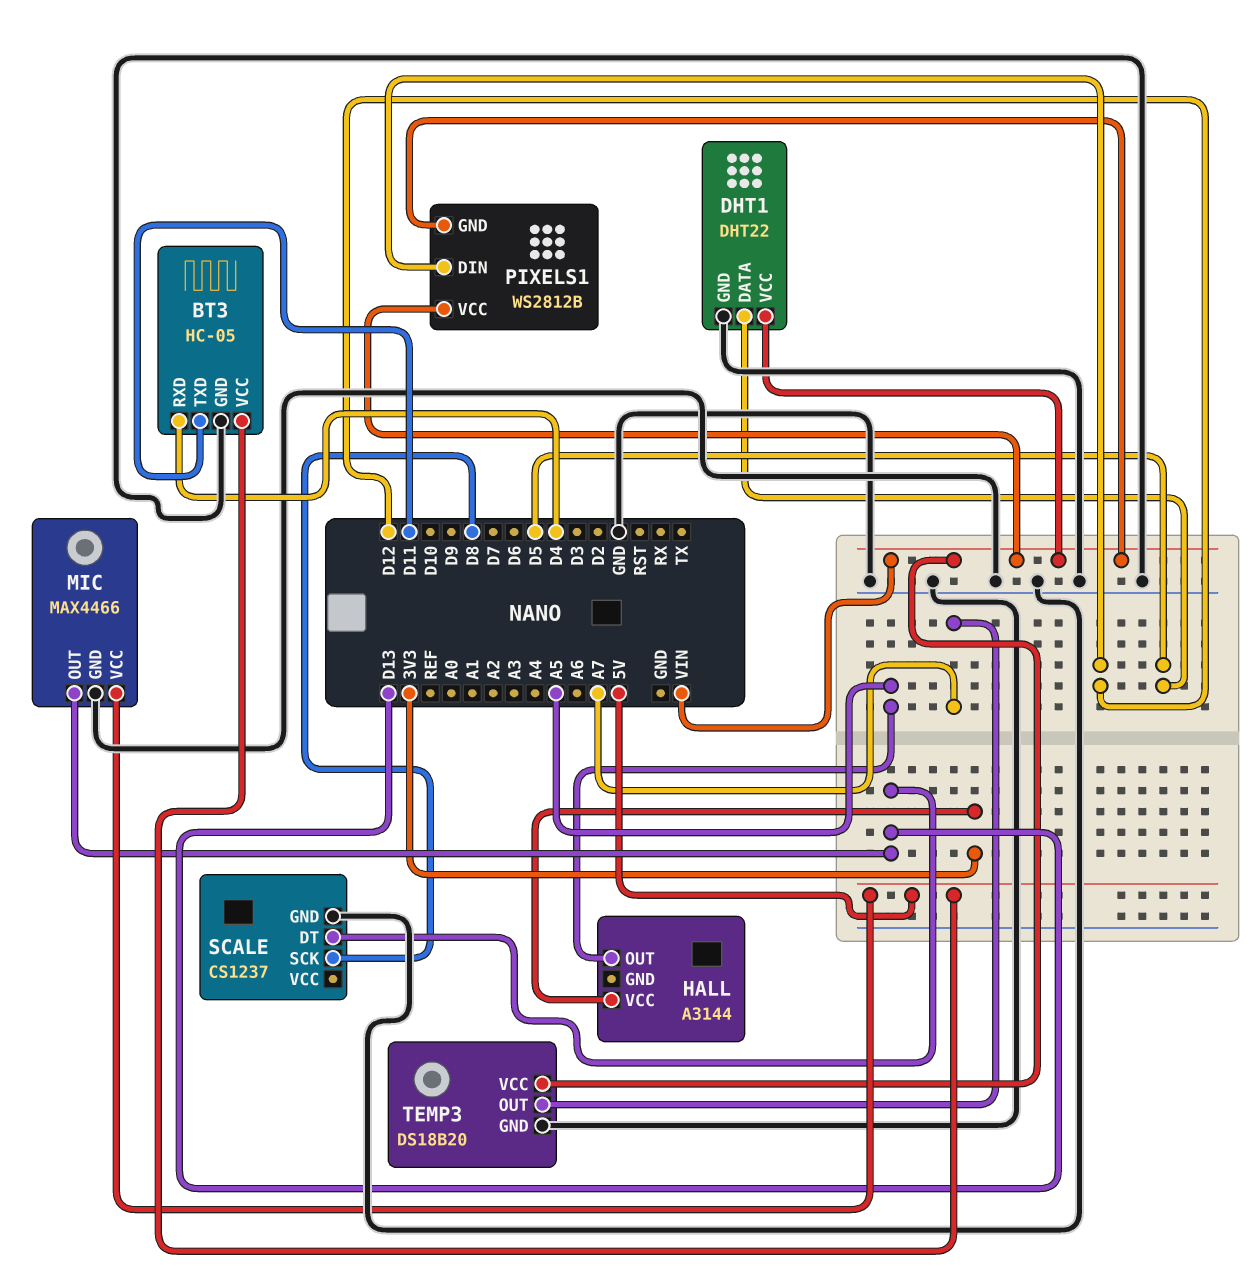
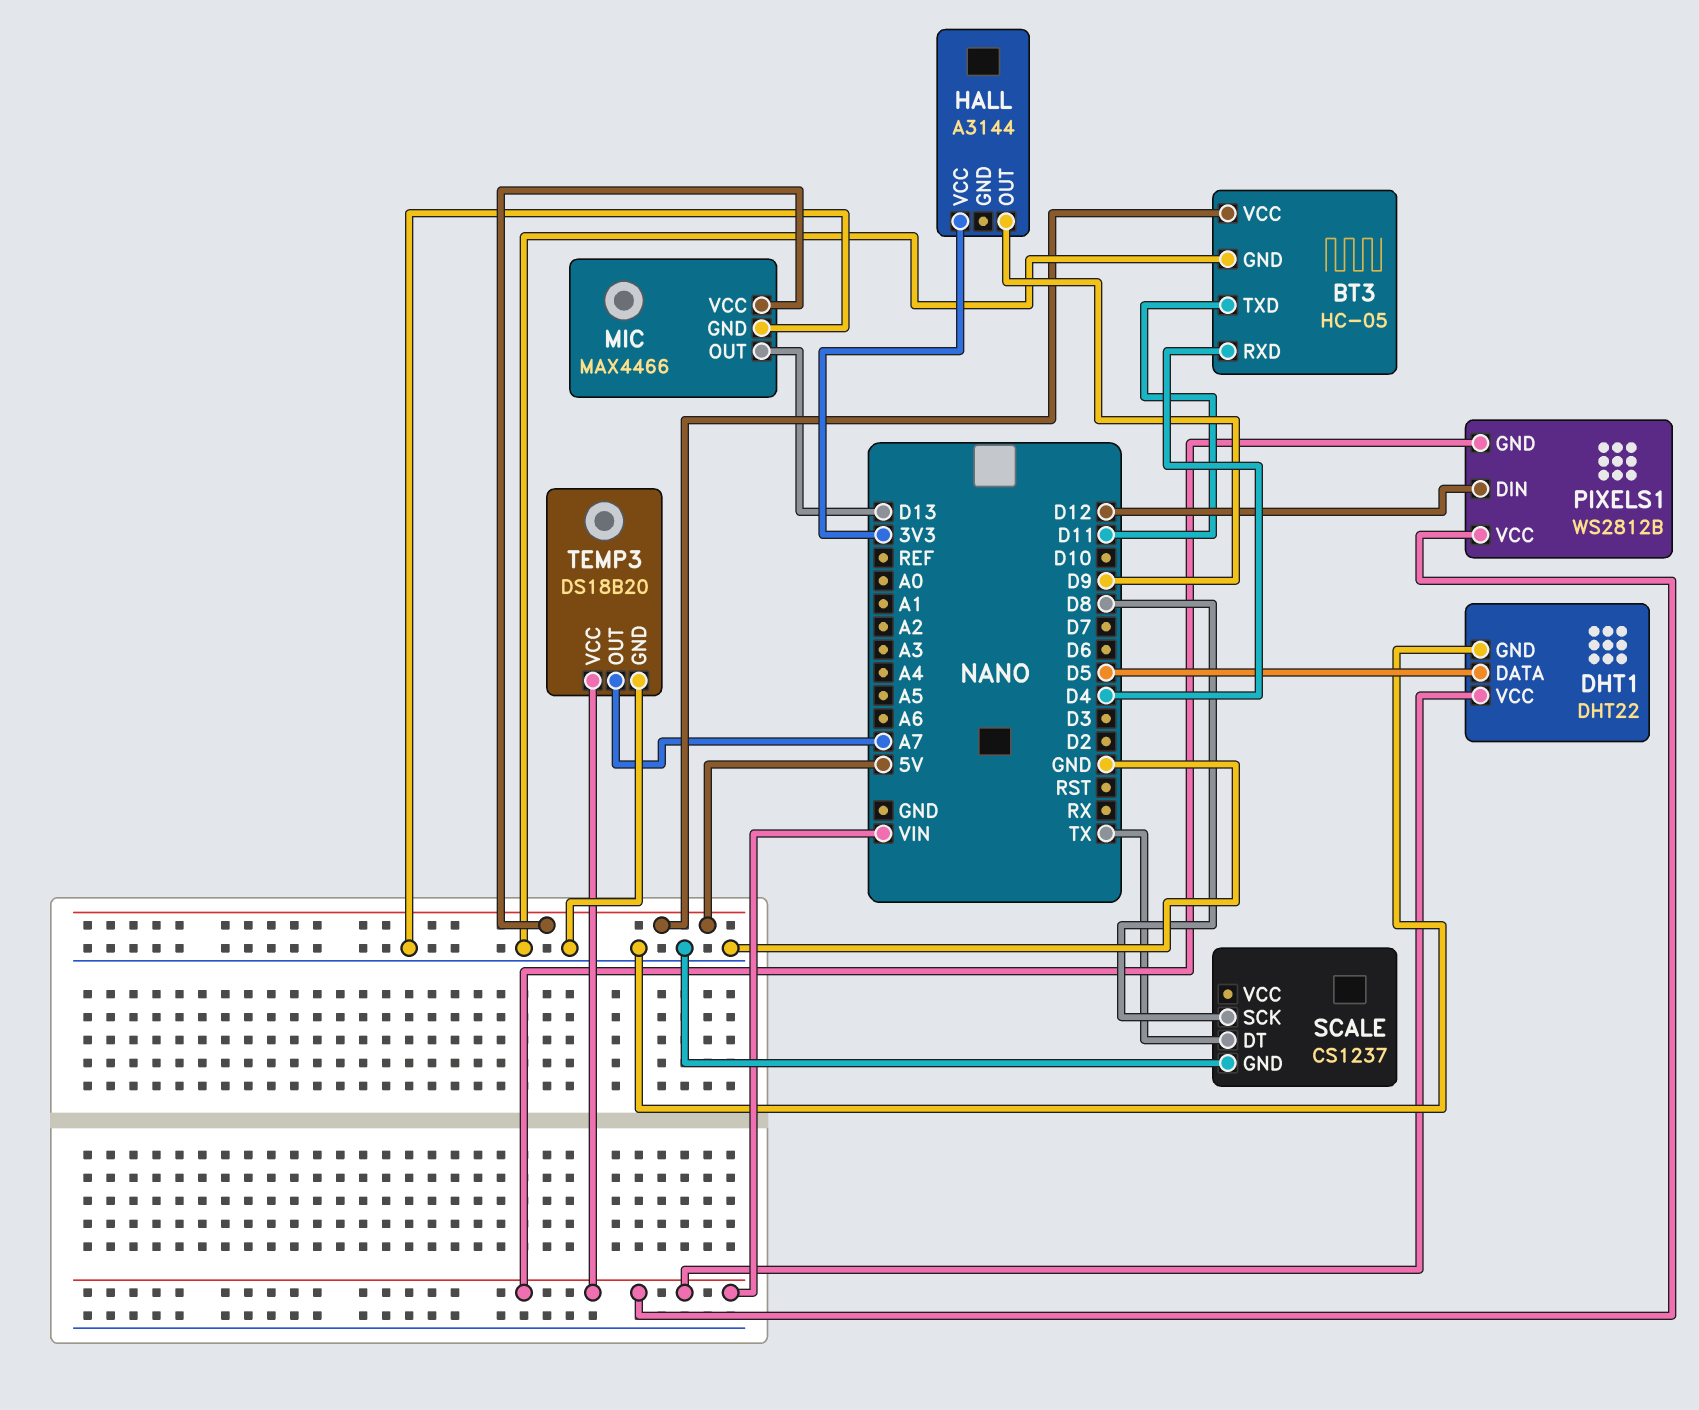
HALL pin OUT: A5 -> D9
SCALE pin DT: D13 -> TX

